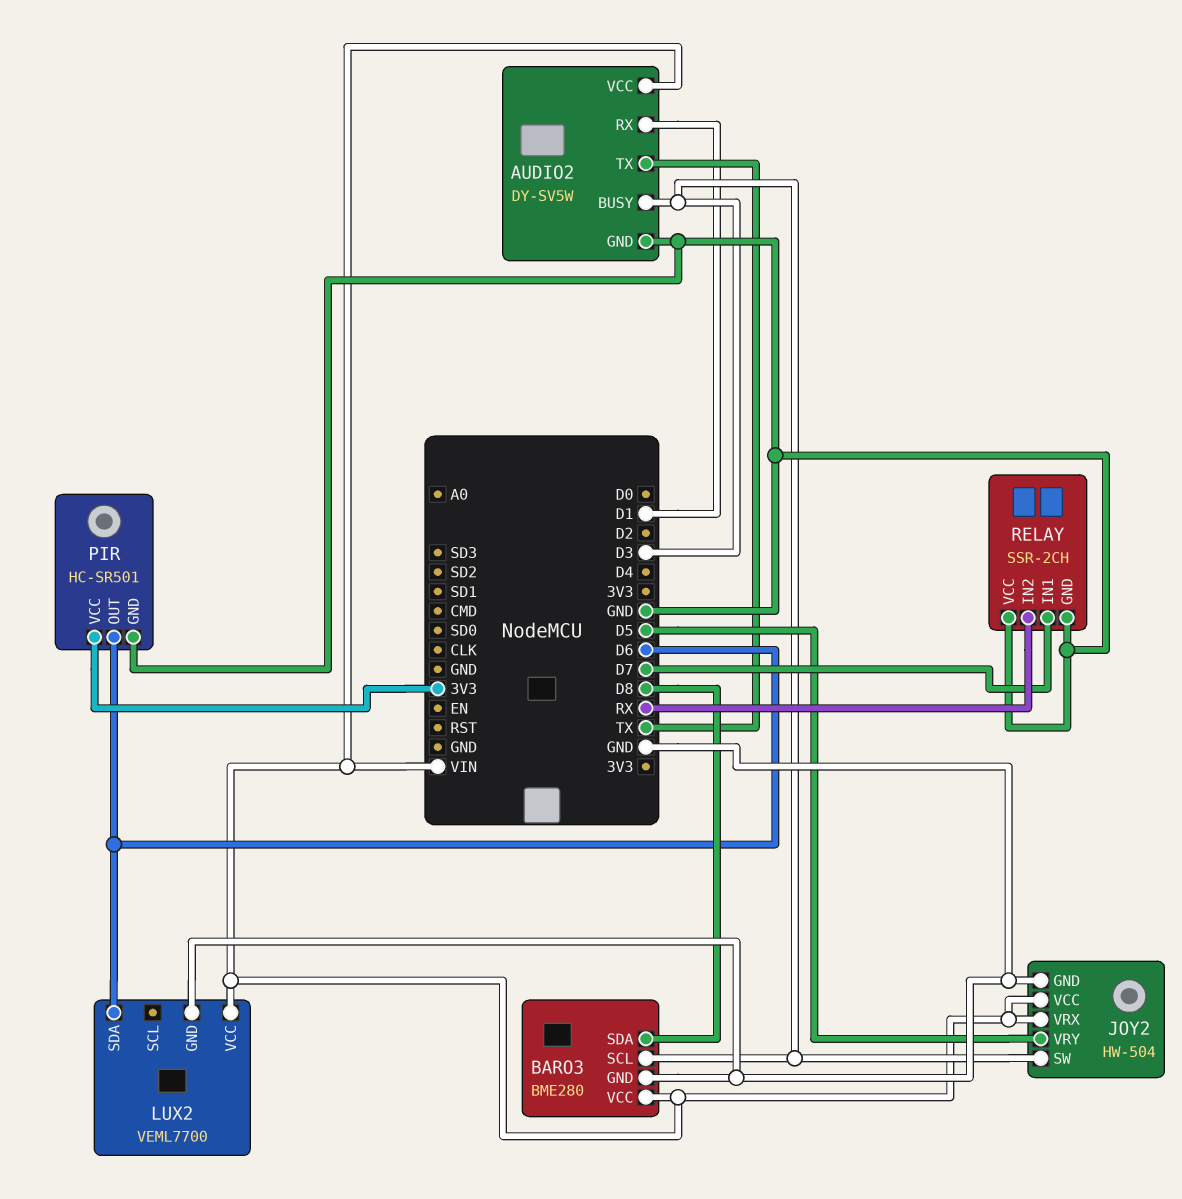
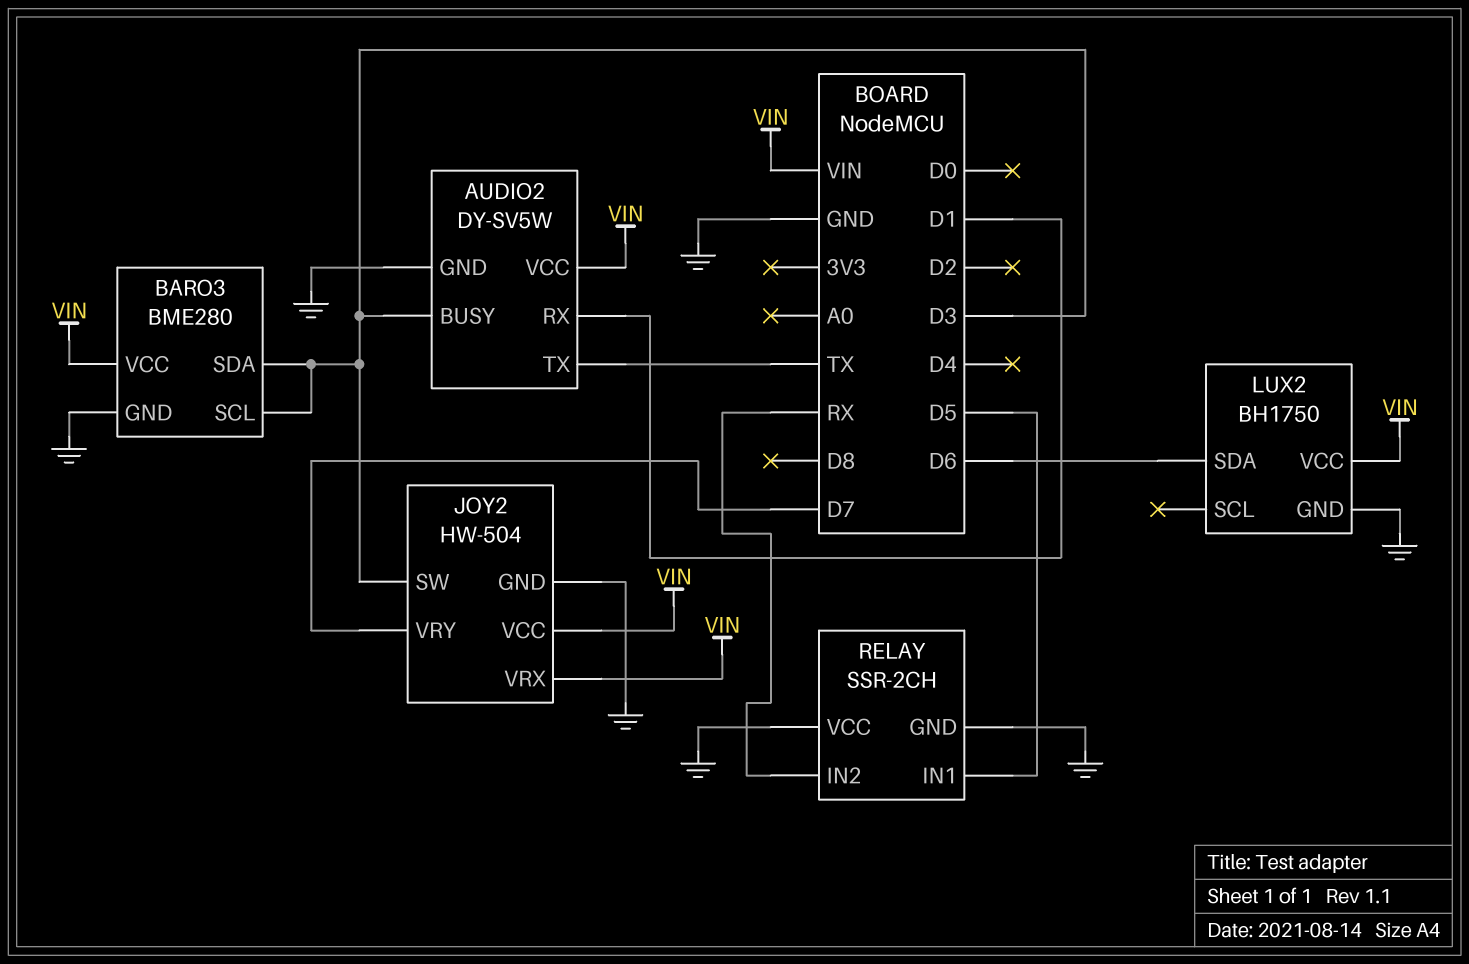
BARO3 pin SDA: D8 -> D3
JOY2 pin VRY: D5 -> D7
LUX2: VEML7700 -> BH1750
PIR: HC-SR501 -> none
PIR pin GND: GND -> none
PIR pin OUT: D6 -> none
PIR pin VCC: 3V3 -> none
RELAY pin IN1: D7 -> D5

